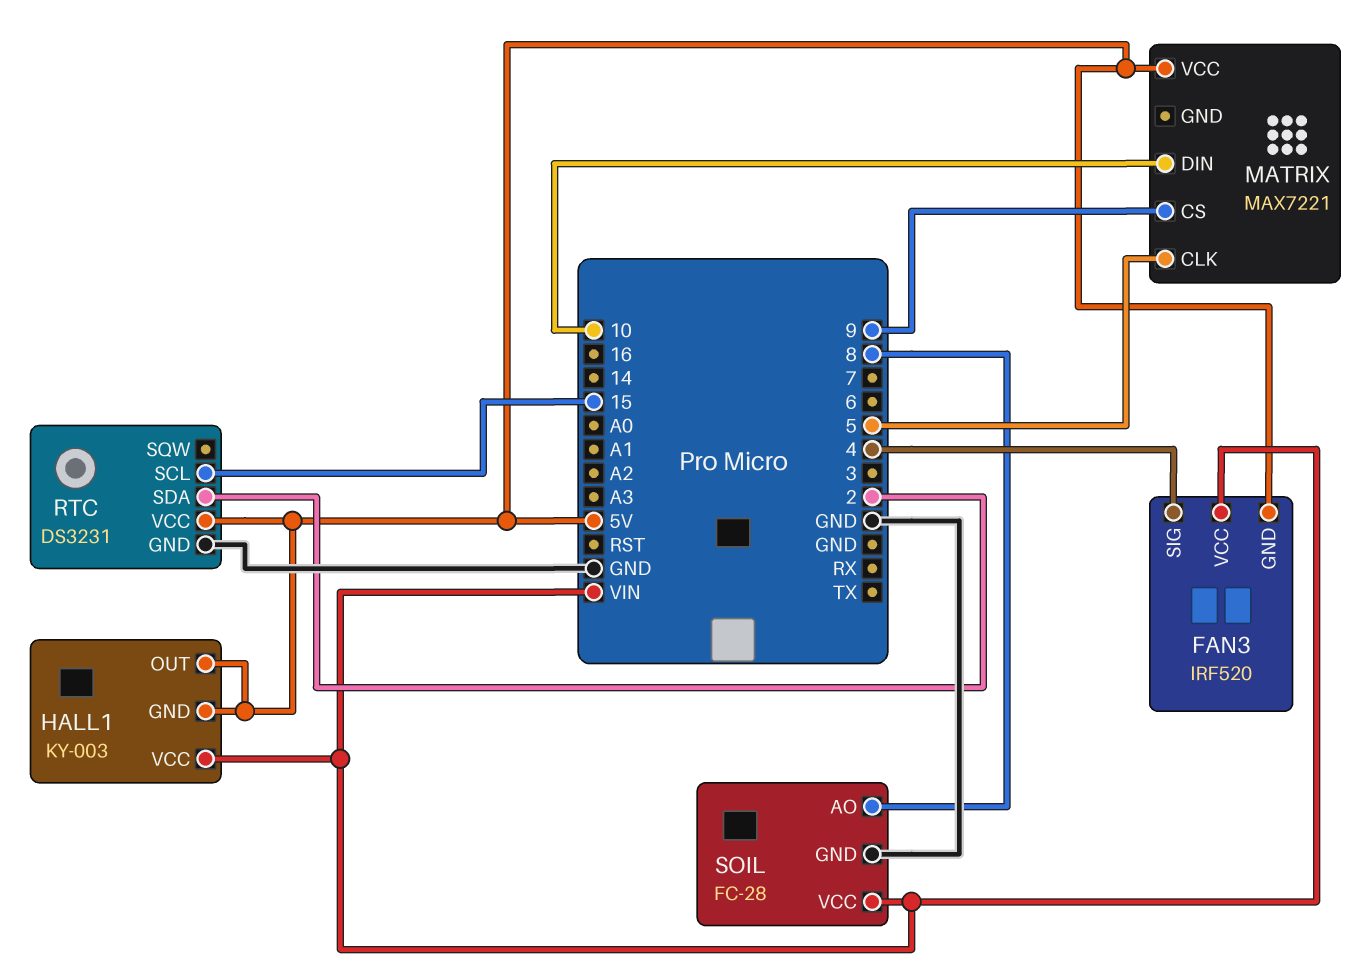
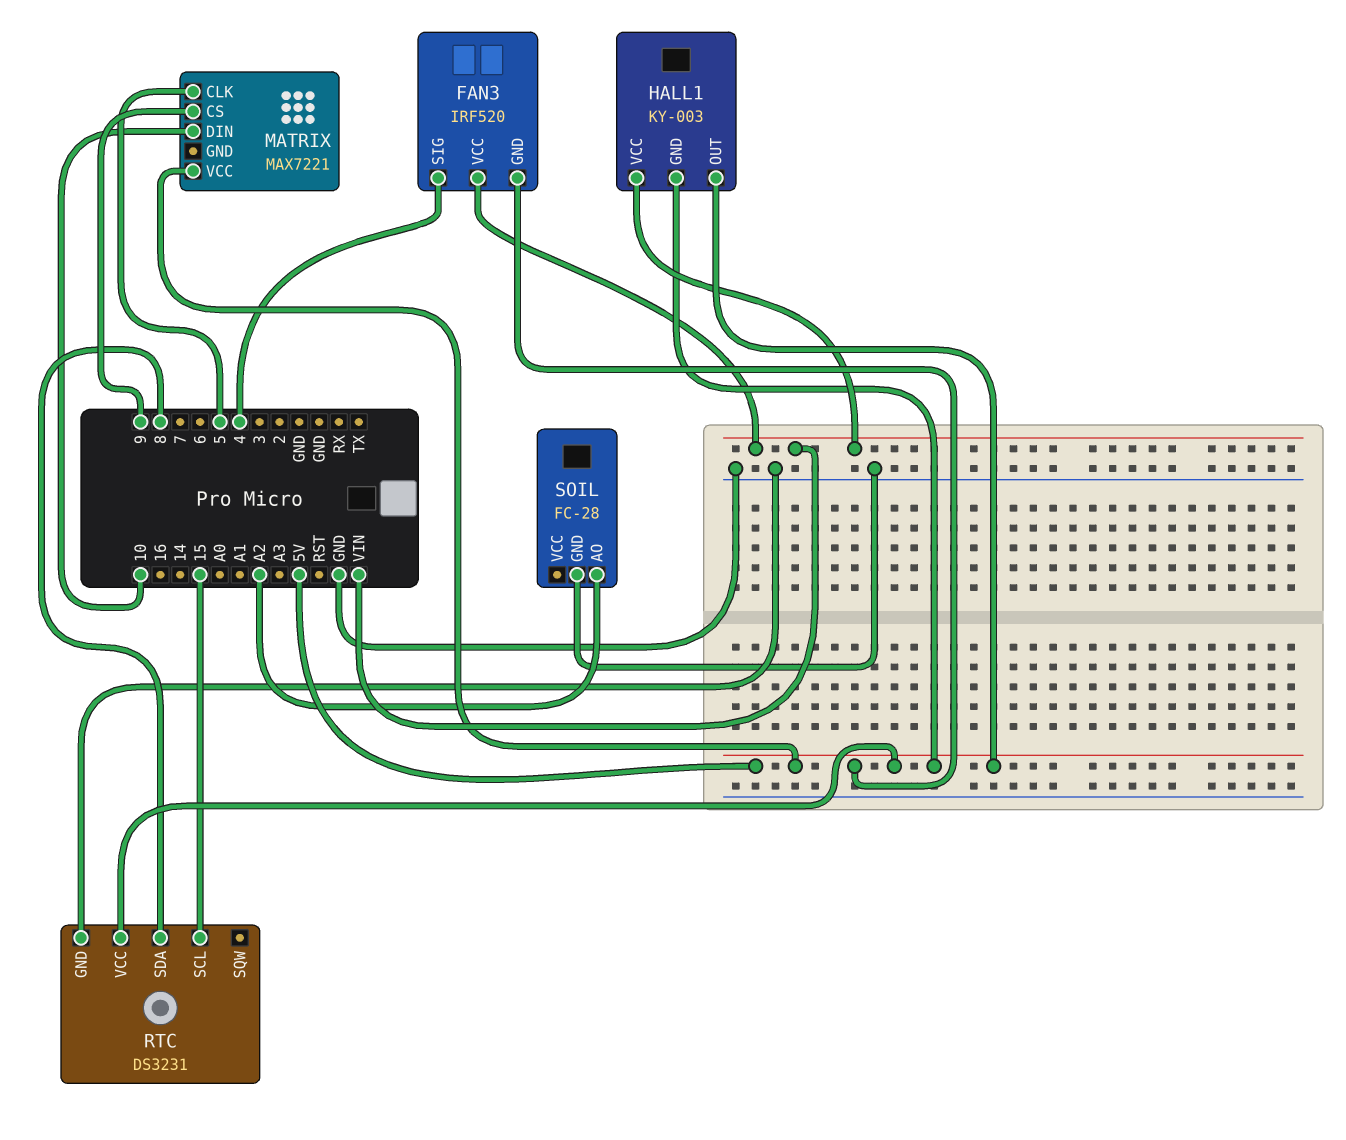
RTC pin SDA: 2 -> 8
SOIL pin AO: 8 -> A2
SOIL pin VCC: VIN -> none

